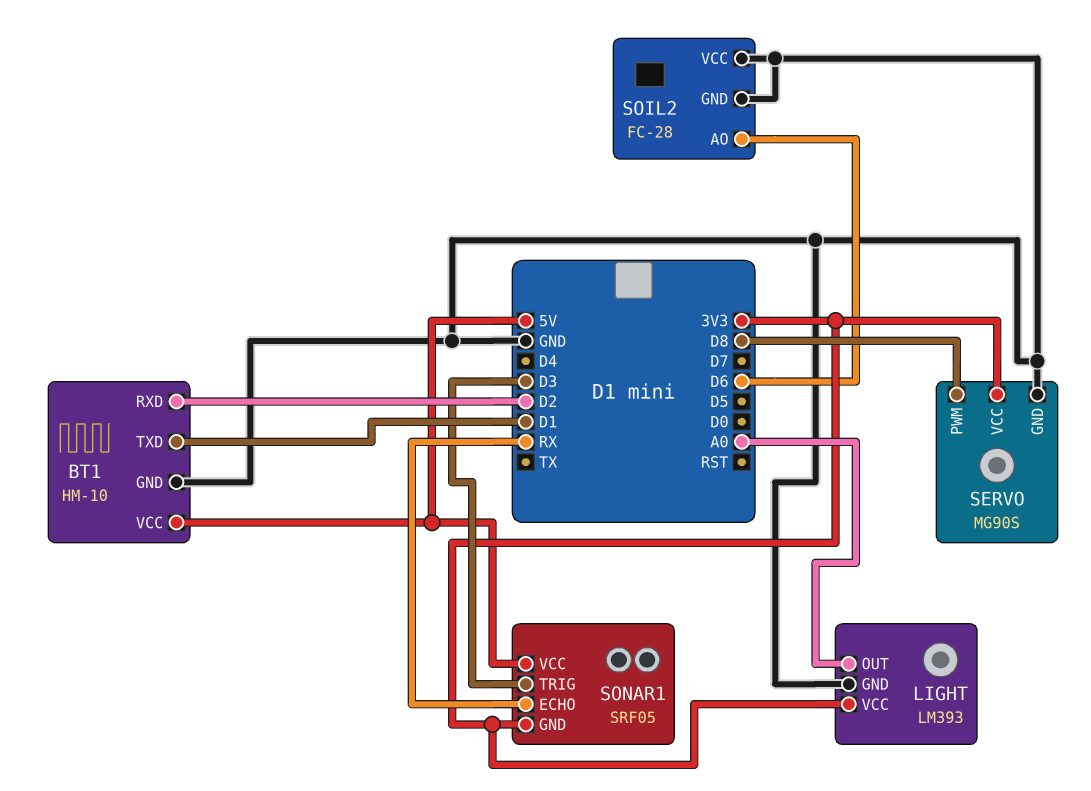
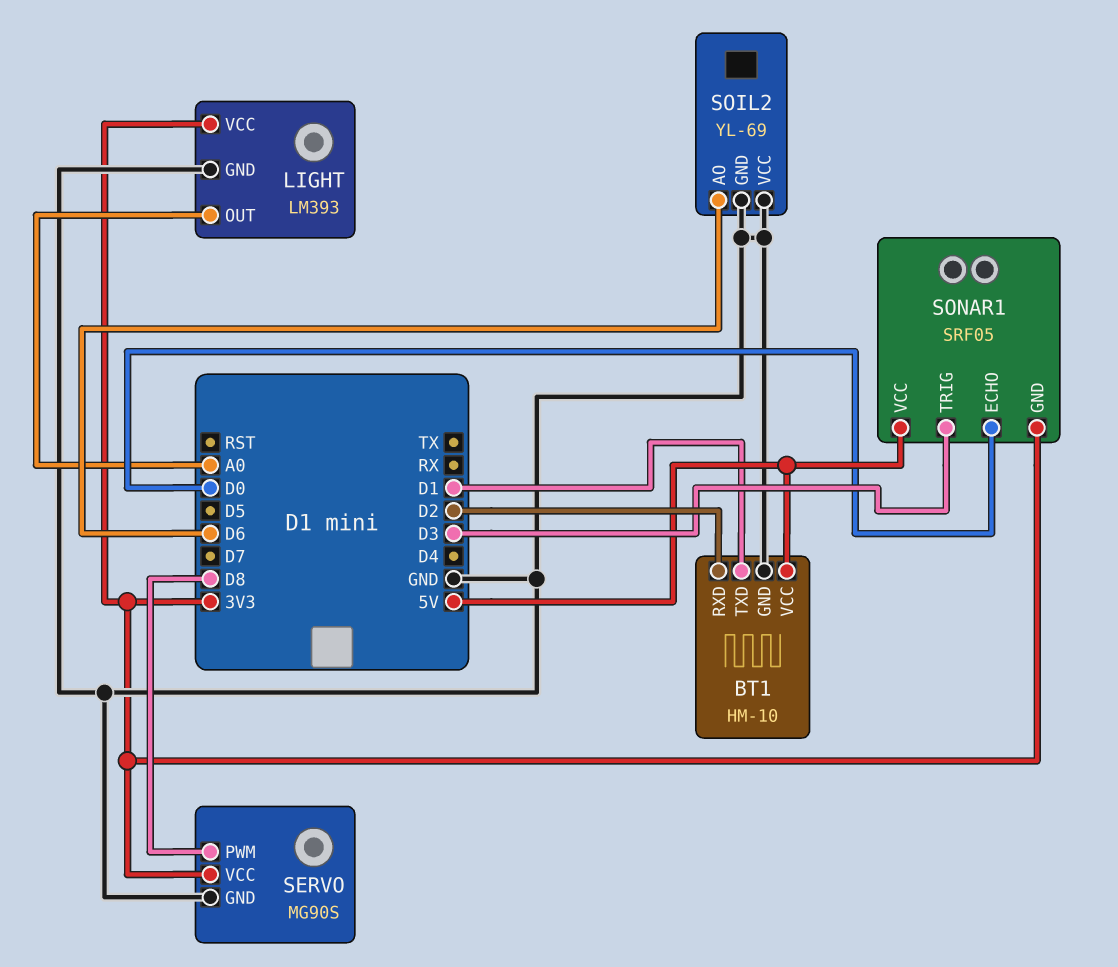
SOIL2: FC-28 -> YL-69
SONAR1 pin ECHO: RX -> D0

